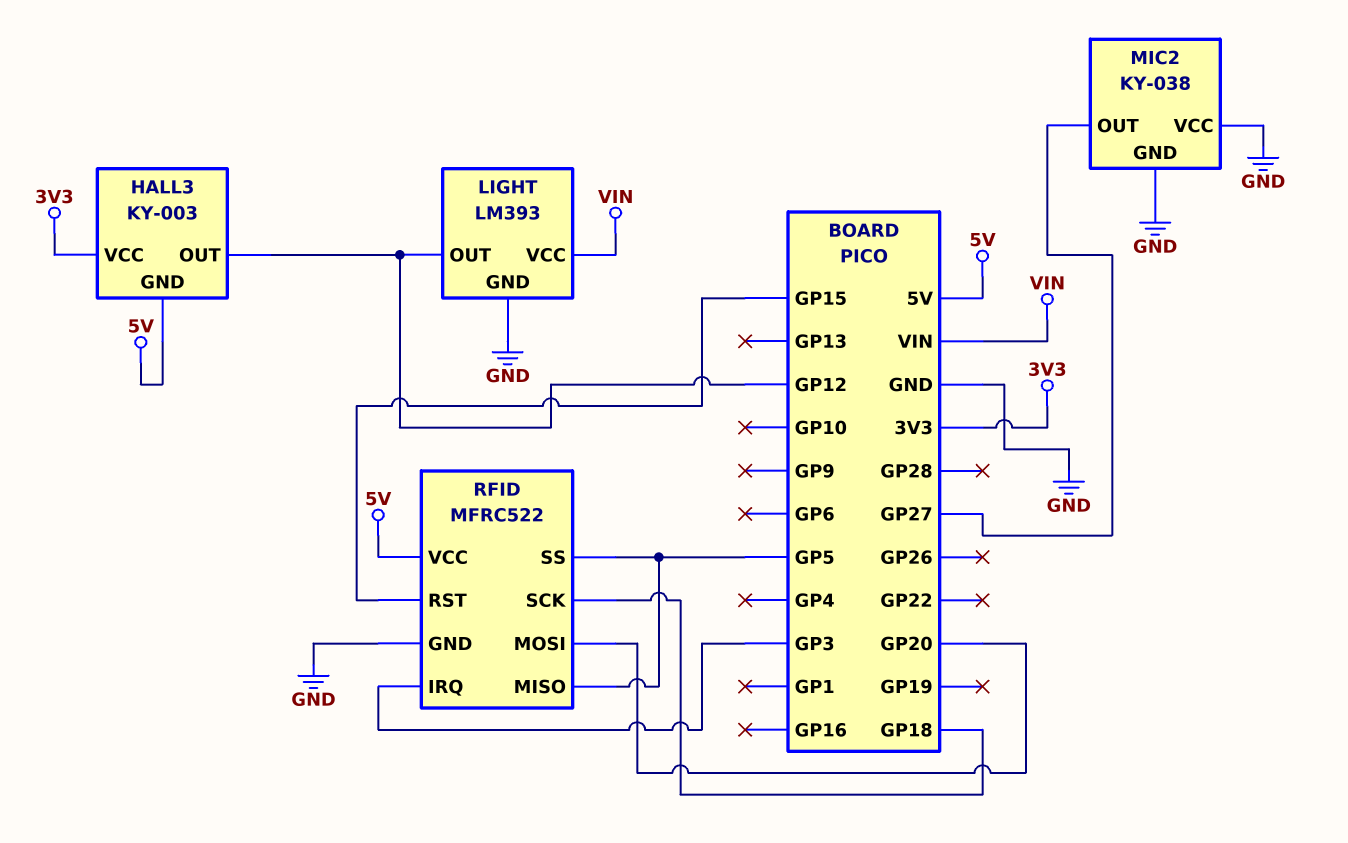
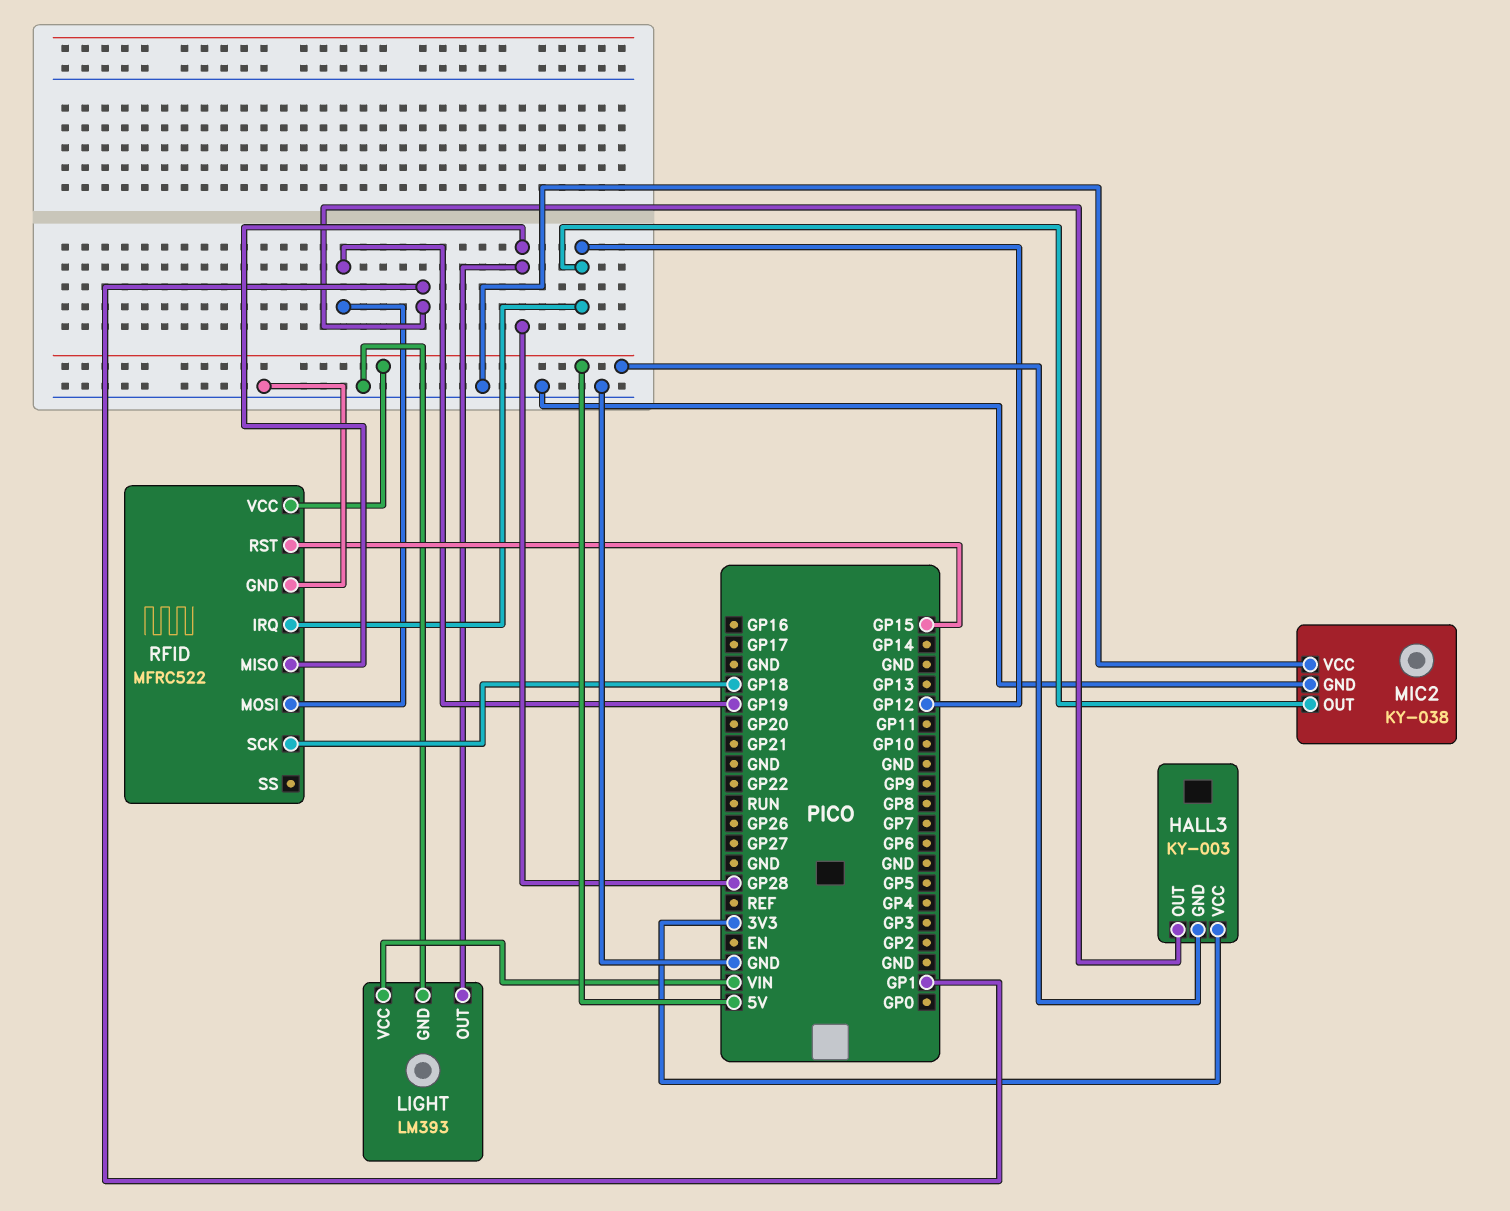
HALL3 pin OUT: GP12 -> GP1
LIGHT pin OUT: GP12 -> GP28
MIC2 pin OUT: GP27 -> GP12
RFID pin IRQ: GP3 -> GP12
RFID pin MISO: GP5 -> GP28
RFID pin MOSI: GP20 -> GP19
RFID pin SS: GP5 -> none

